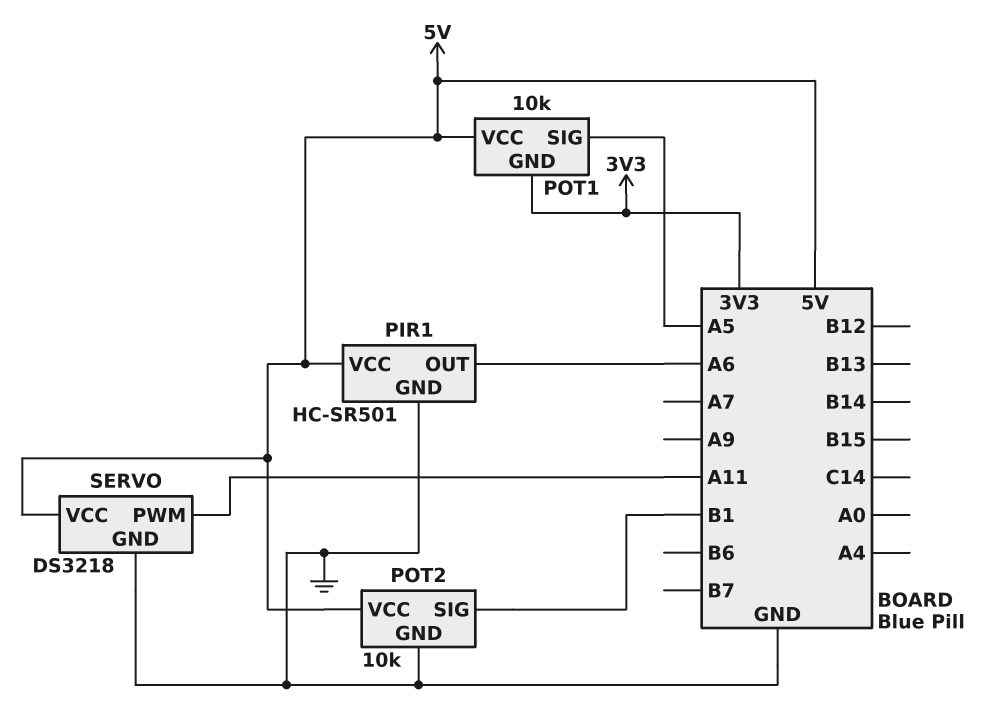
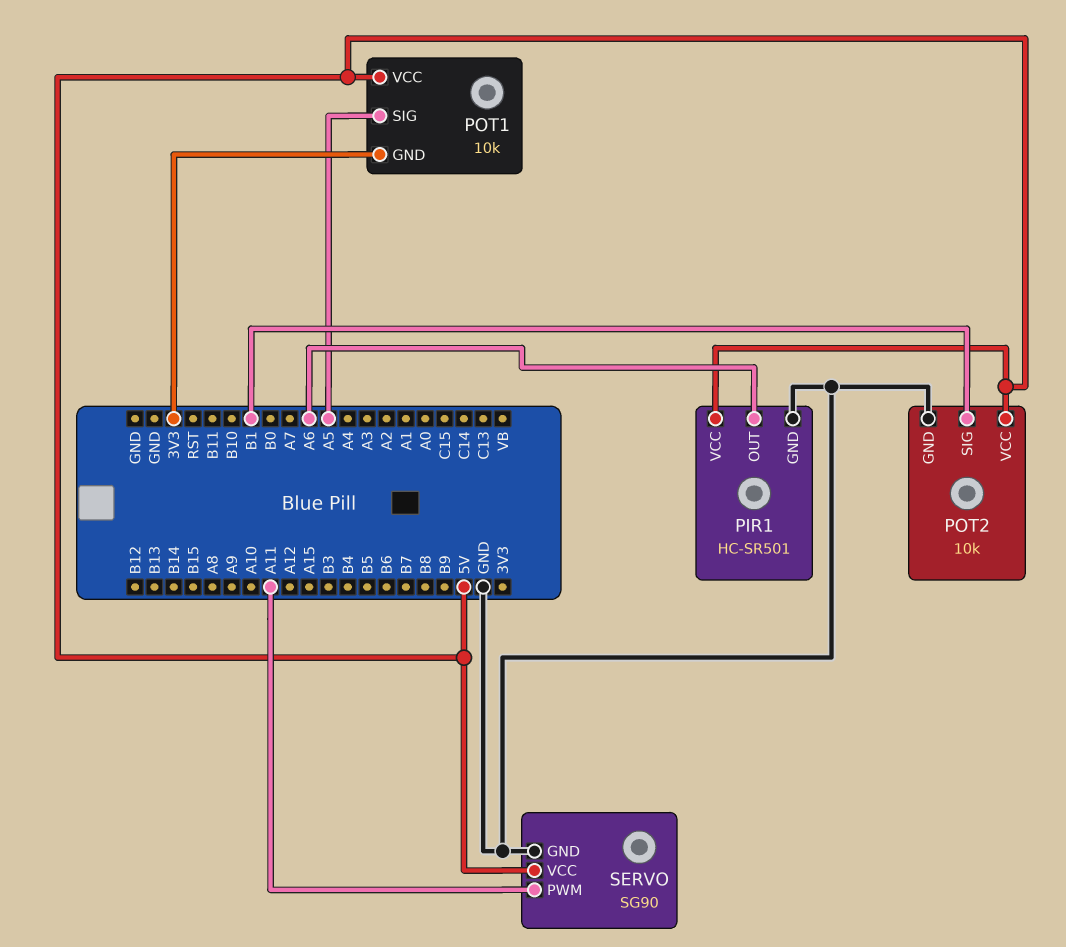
SERVO: DS3218 -> SG90

